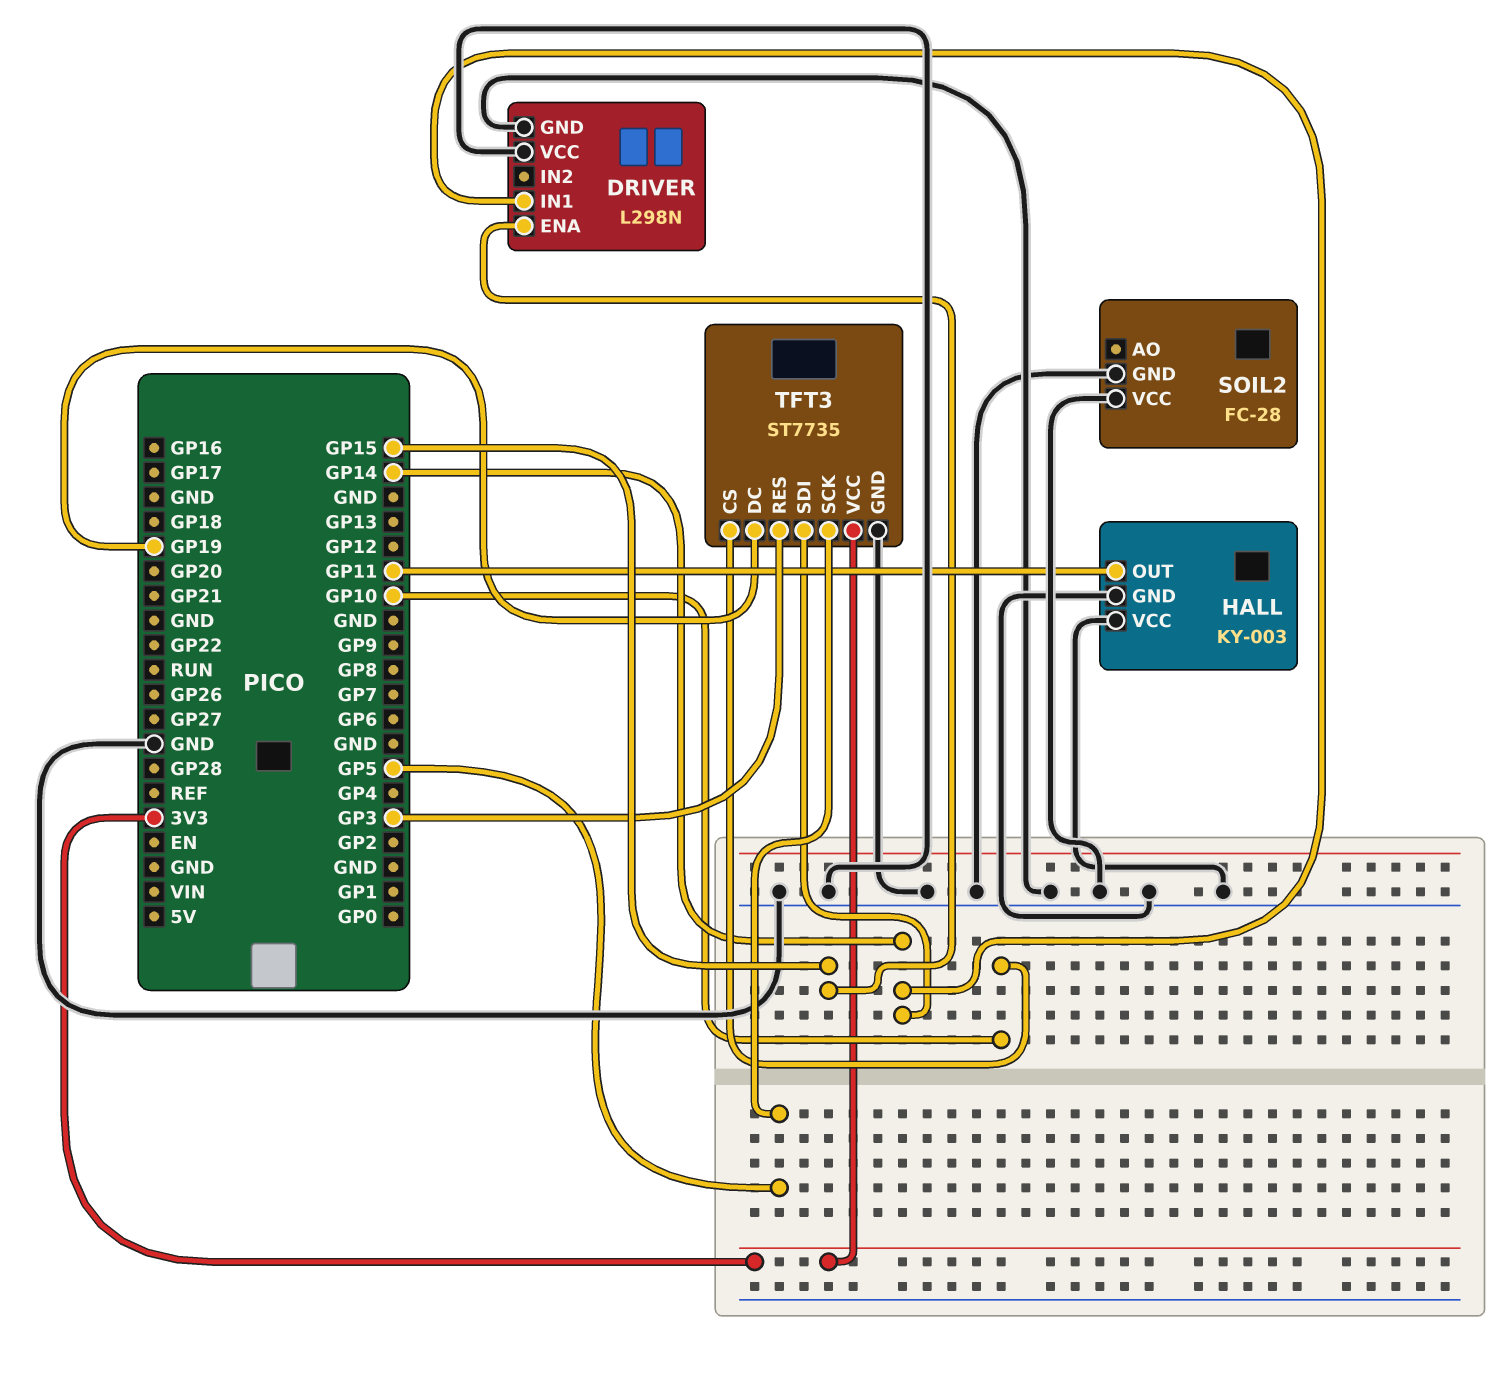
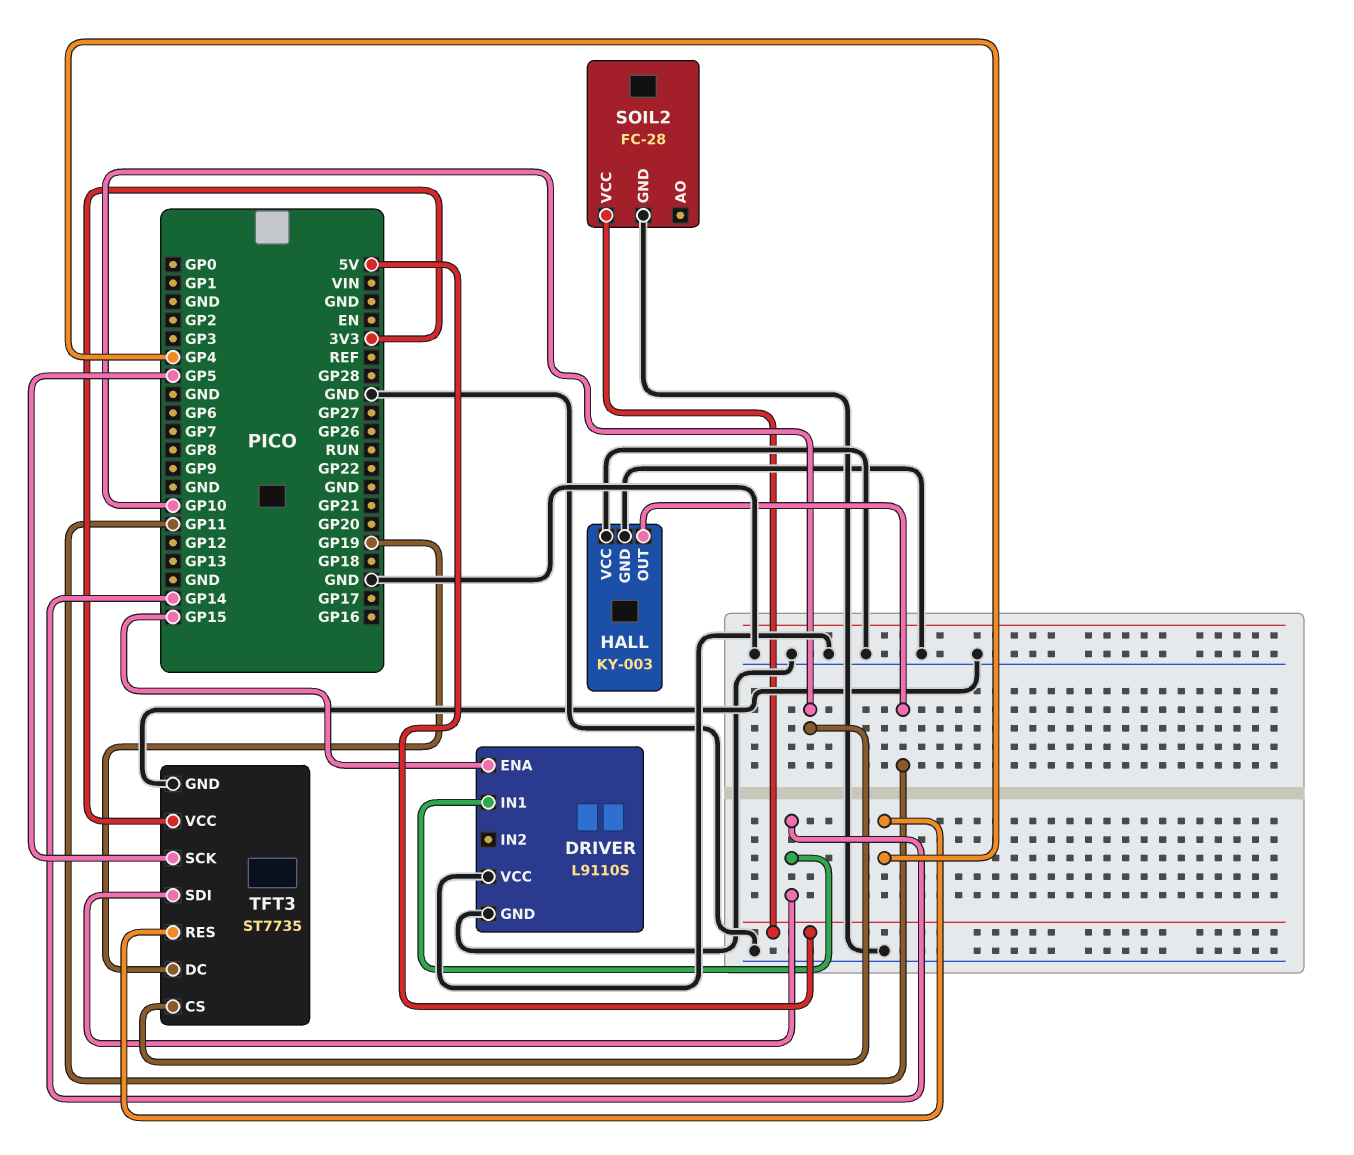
DRIVER: L298N -> L9110S
SOIL2 pin VCC: GND -> 5V
TFT3 pin RES: GP3 -> GP4

